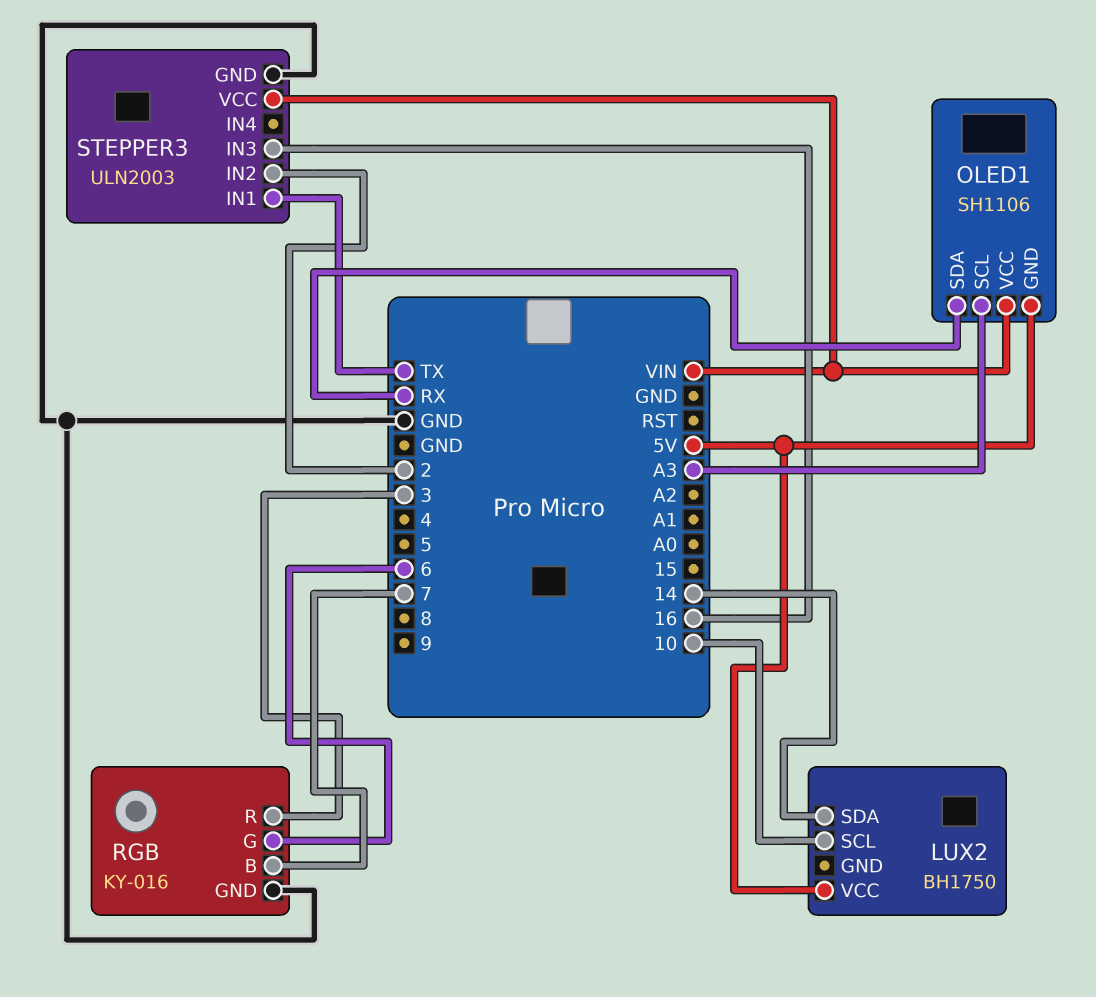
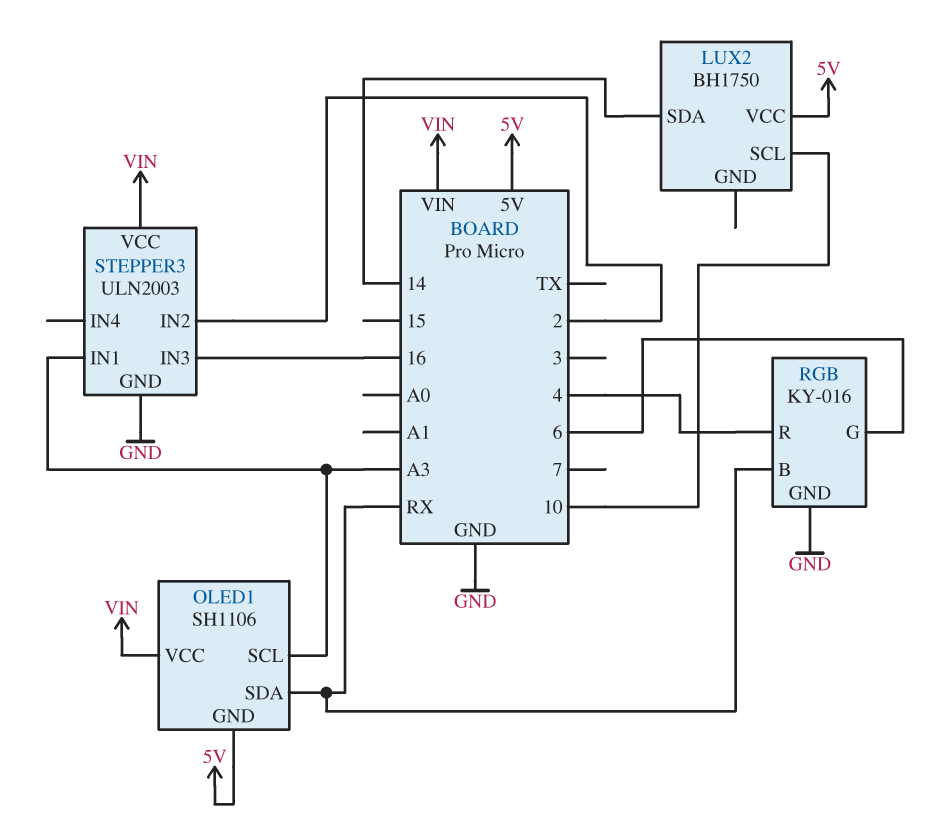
RGB pin B: 7 -> RX
RGB pin R: 3 -> 4
STEPPER3 pin IN1: TX -> A3

